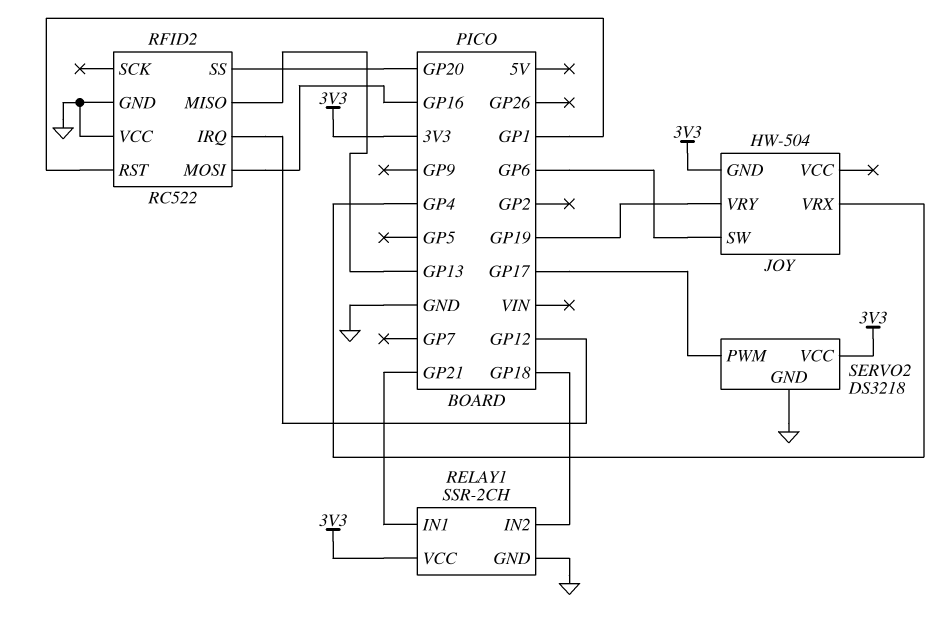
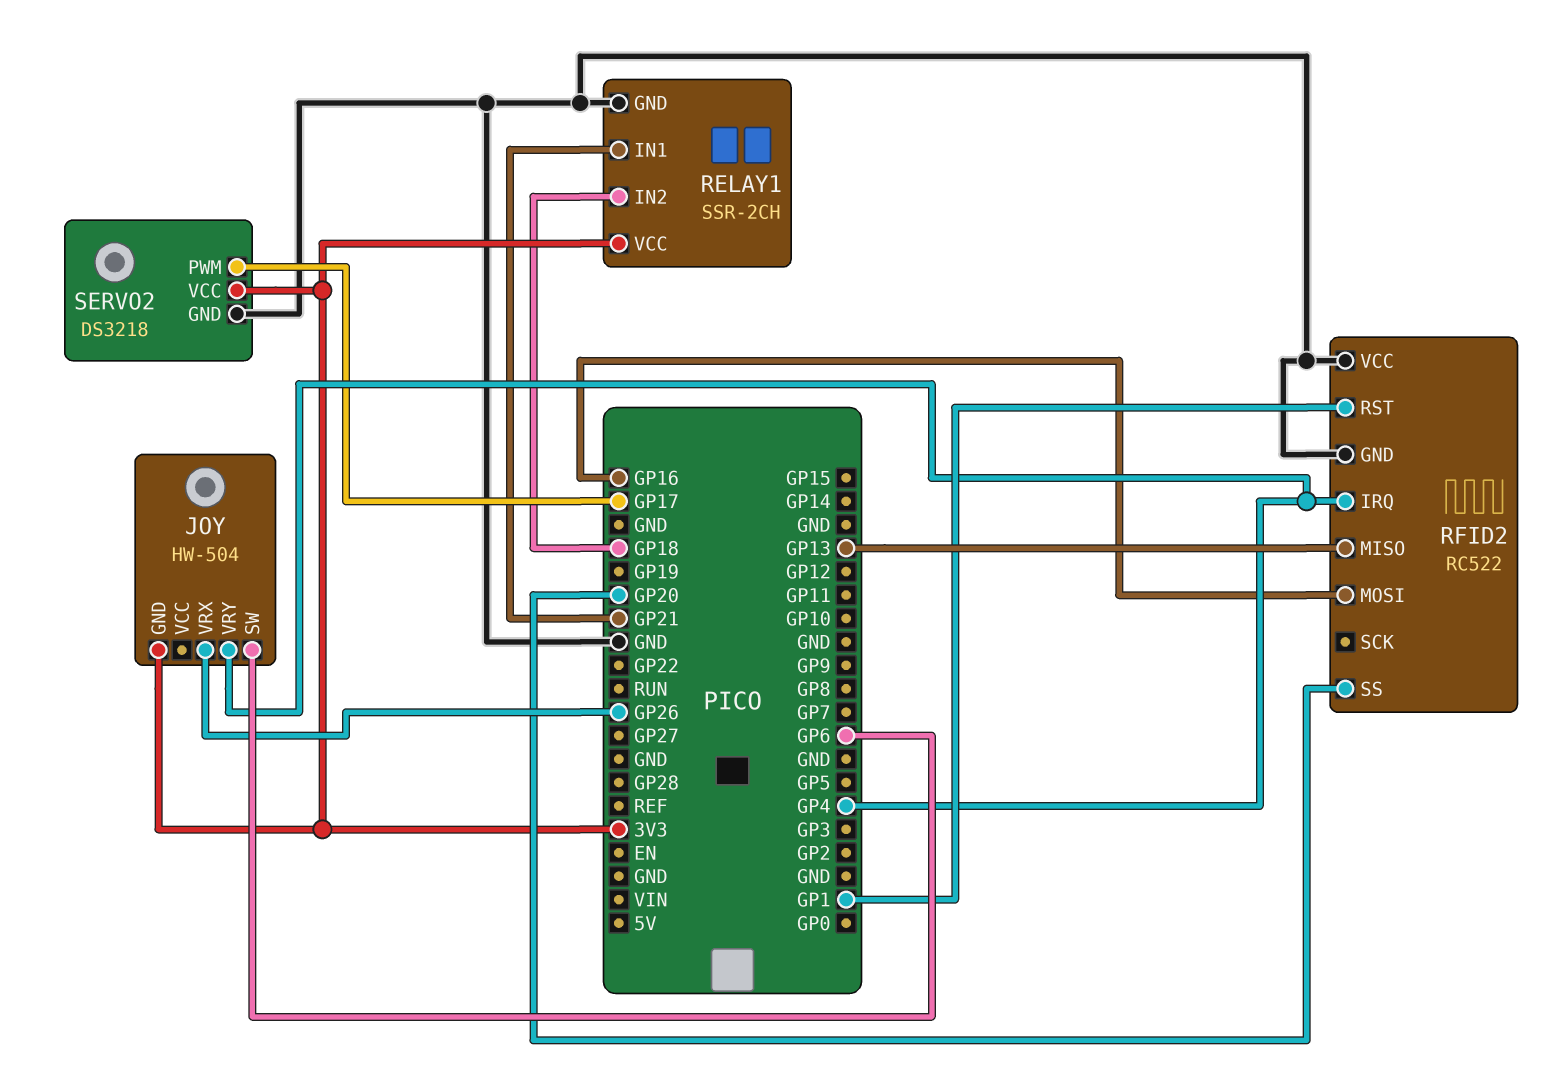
JOY pin VRX: GP4 -> GP26
JOY pin VRY: GP19 -> GP4
RFID2 pin IRQ: GP12 -> GP4

